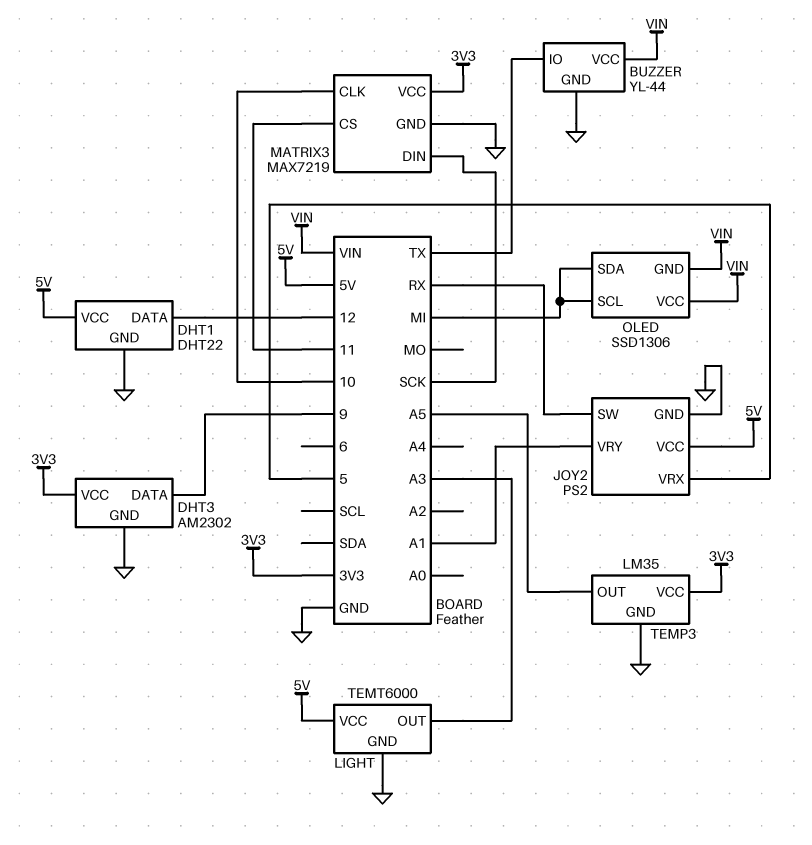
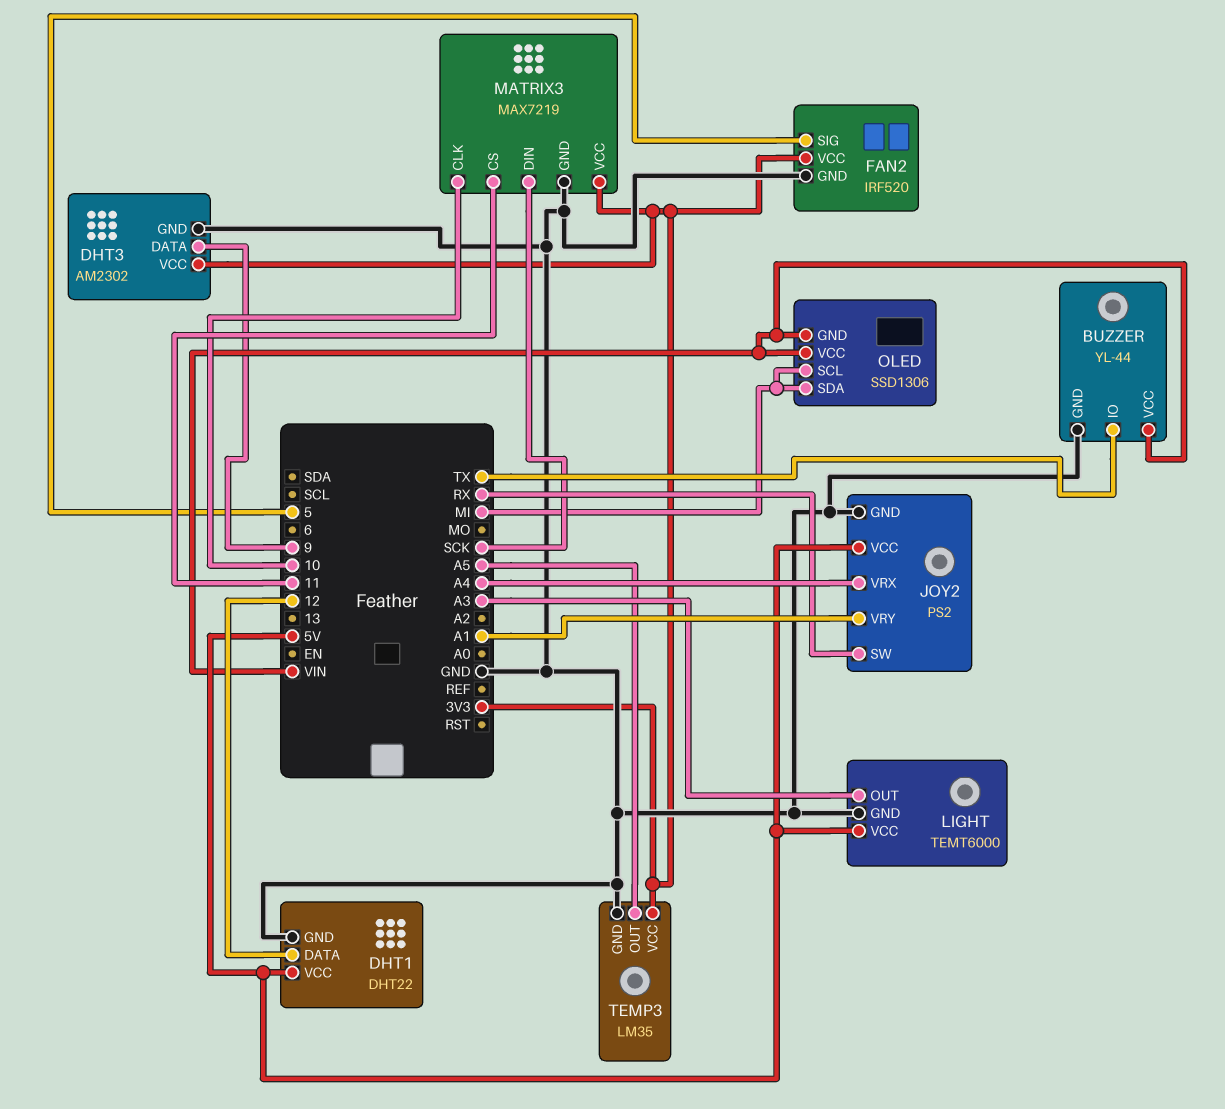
FAN2: none -> IRF520
FAN2 pin GND: none -> GND
FAN2 pin SIG: none -> 5
FAN2 pin VCC: none -> 3V3
JOY2 pin VRX: 5 -> A4

